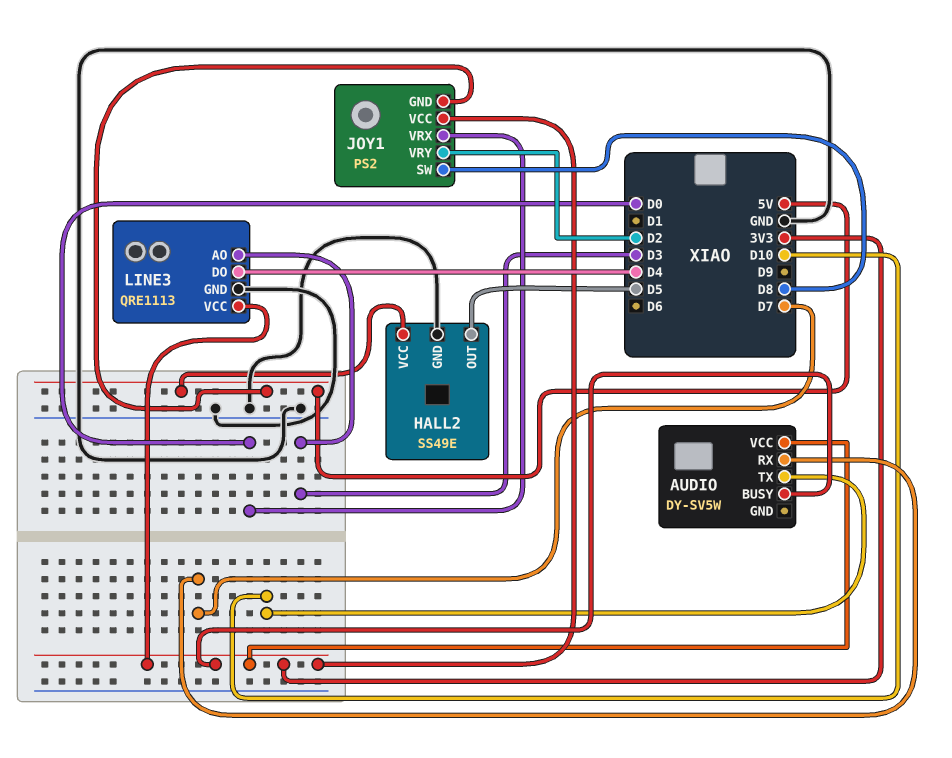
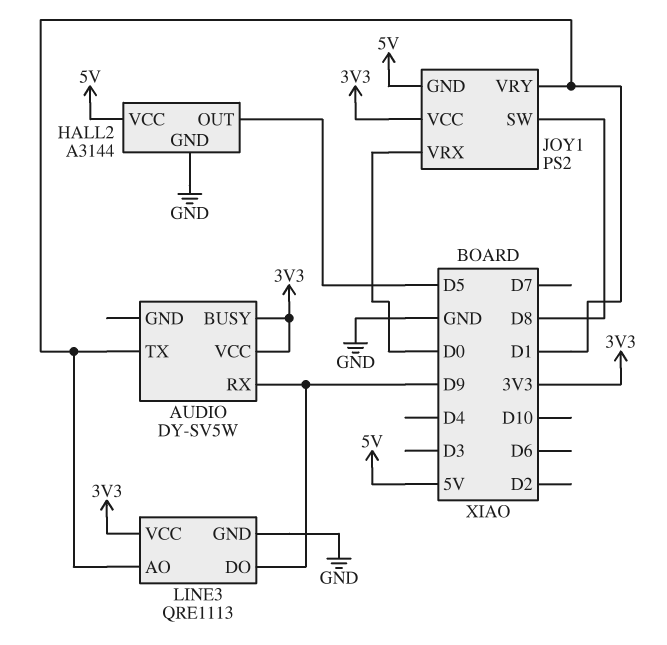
AUDIO pin RX: D7 -> D9
AUDIO pin TX: D10 -> D1
HALL2: SS49E -> A3144
JOY1 pin VRY: D2 -> D1
LINE3 pin AO: D3 -> D1
LINE3 pin DO: D4 -> D9

